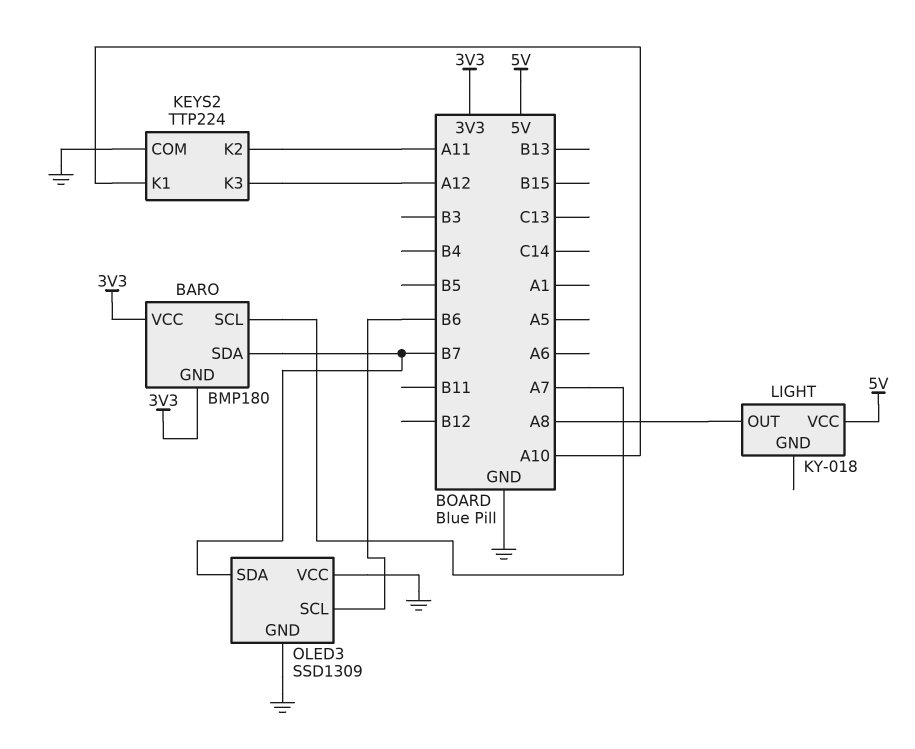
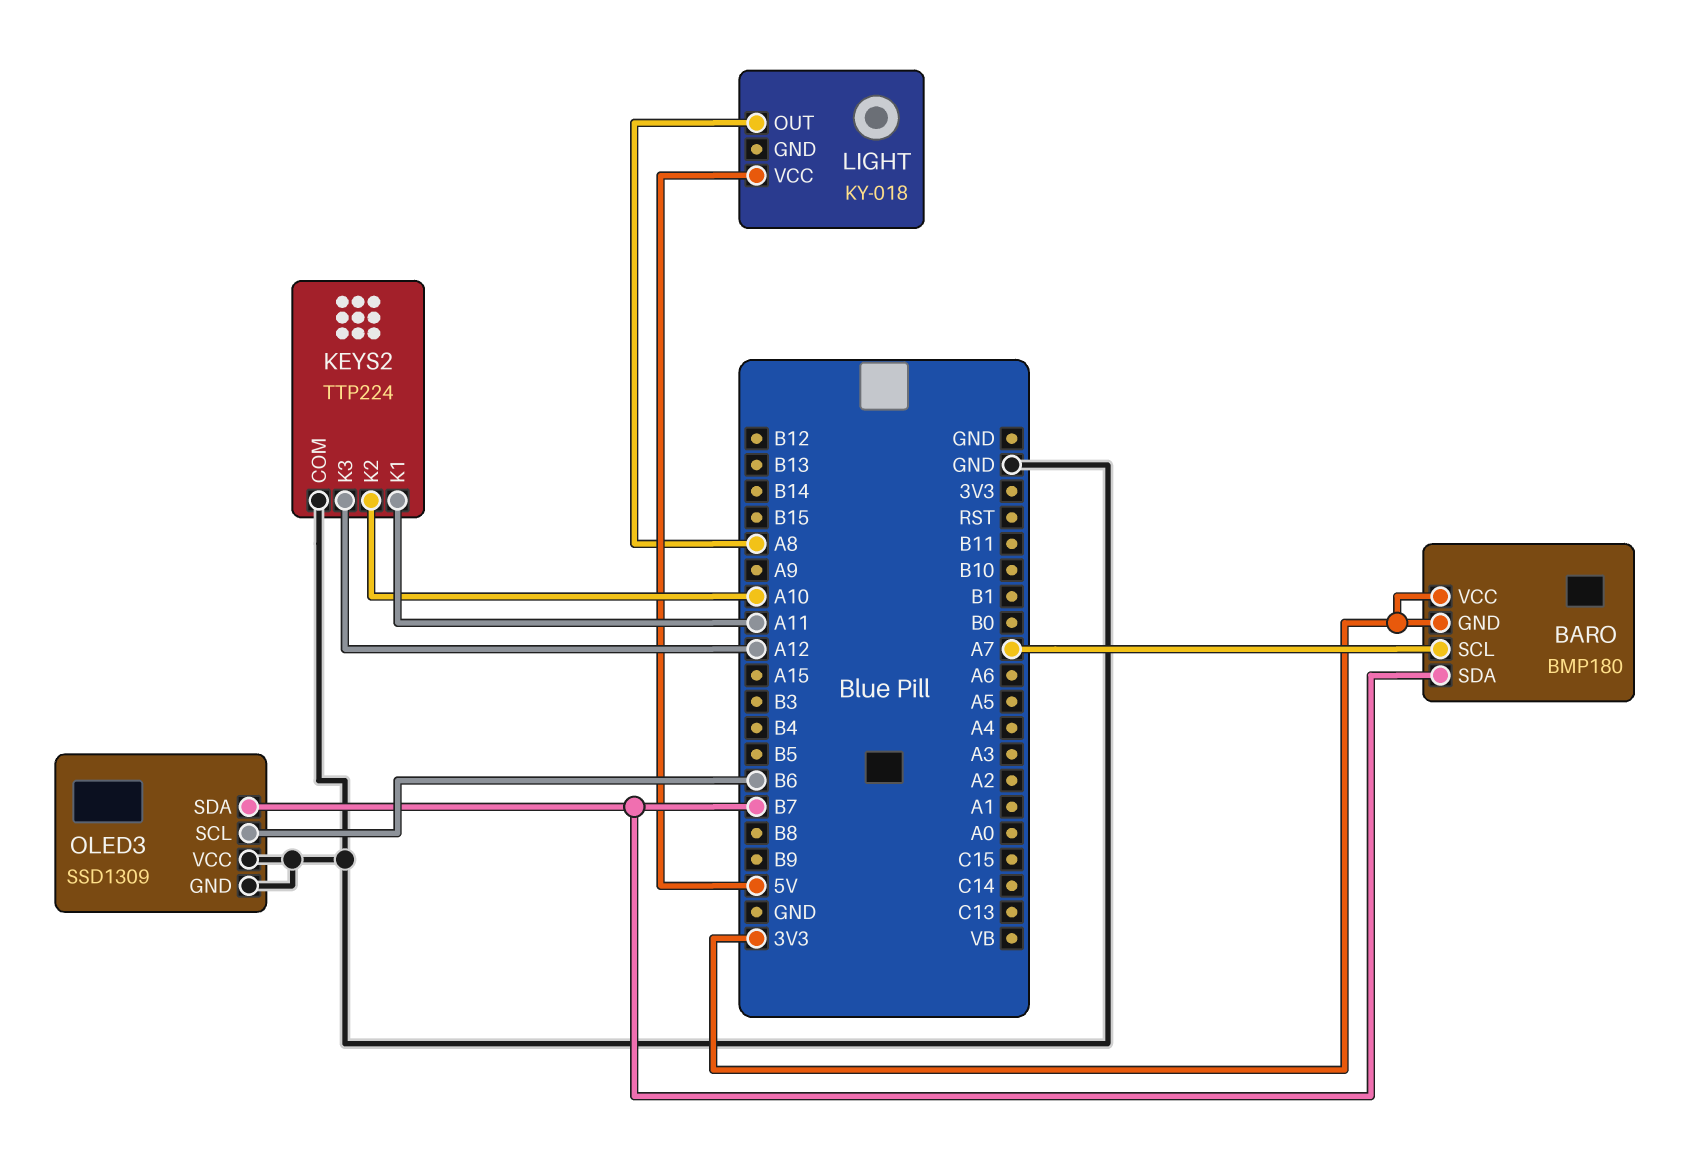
KEYS2 pin K1: A10 -> A11
KEYS2 pin K2: A11 -> A10

